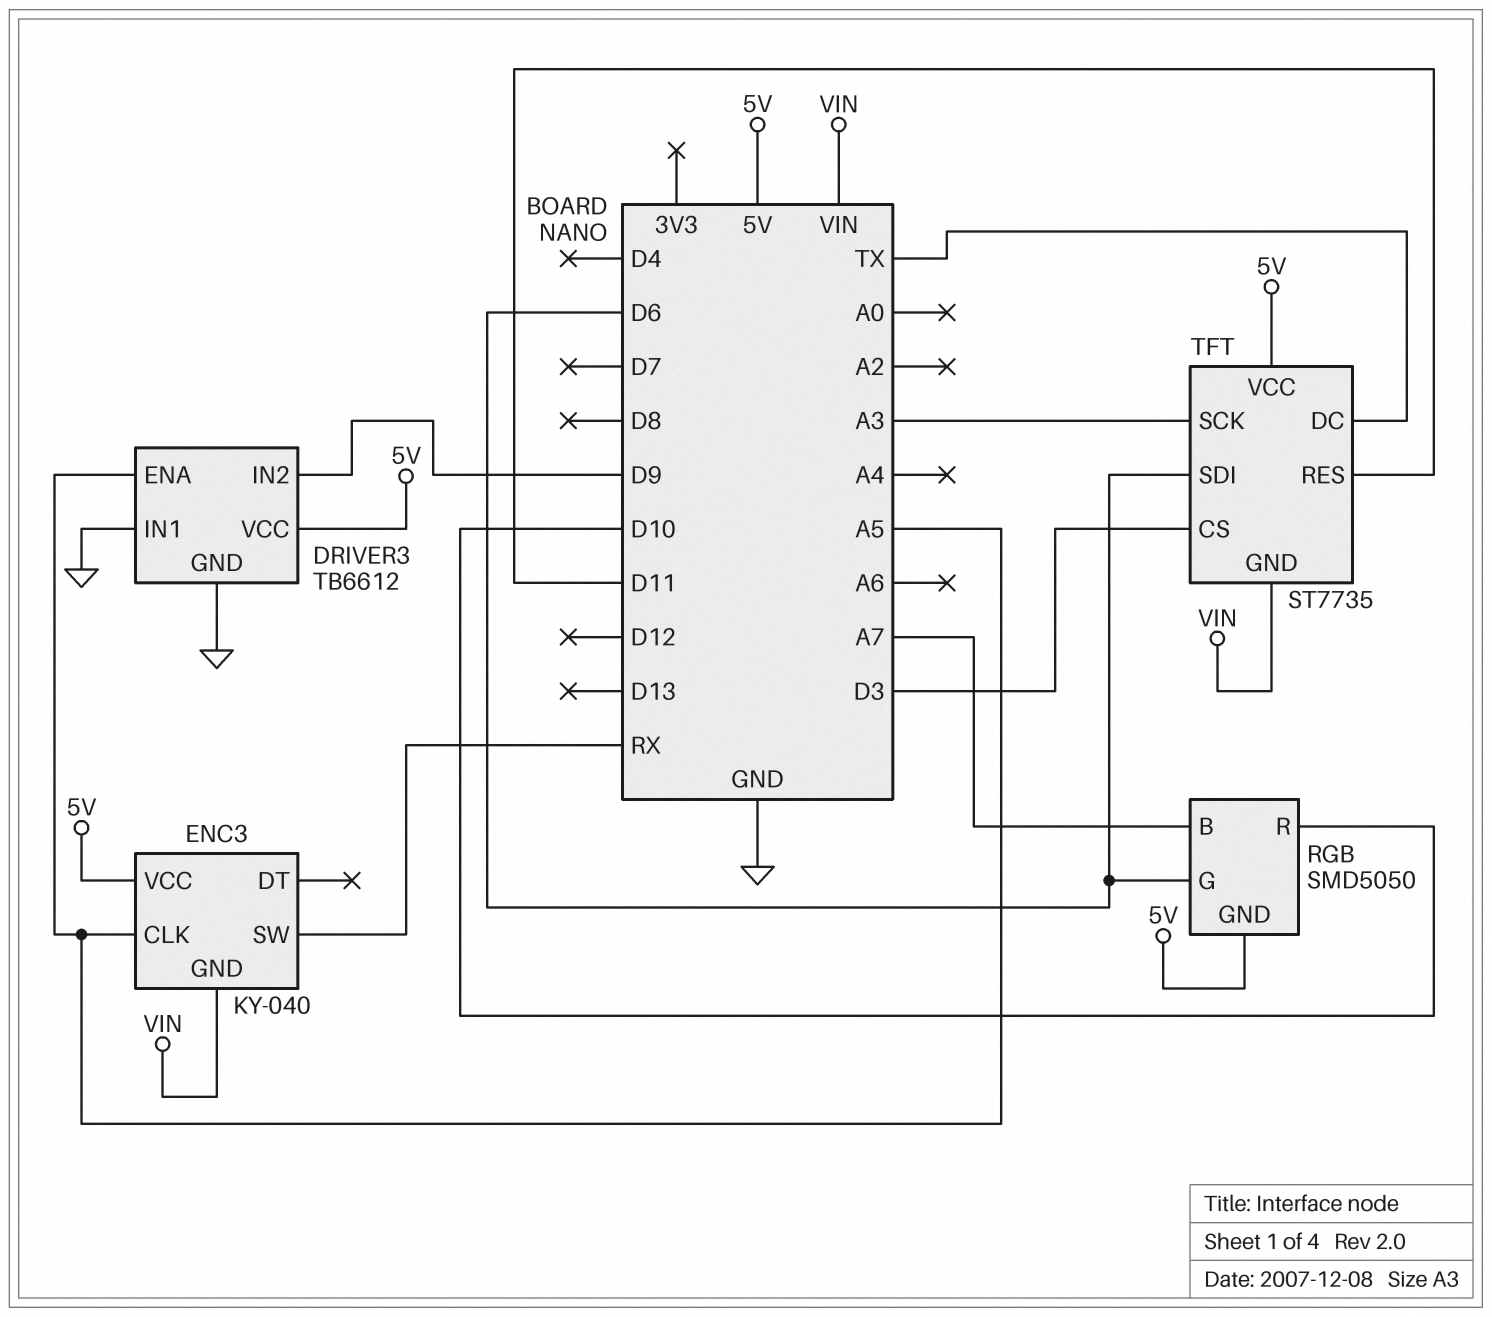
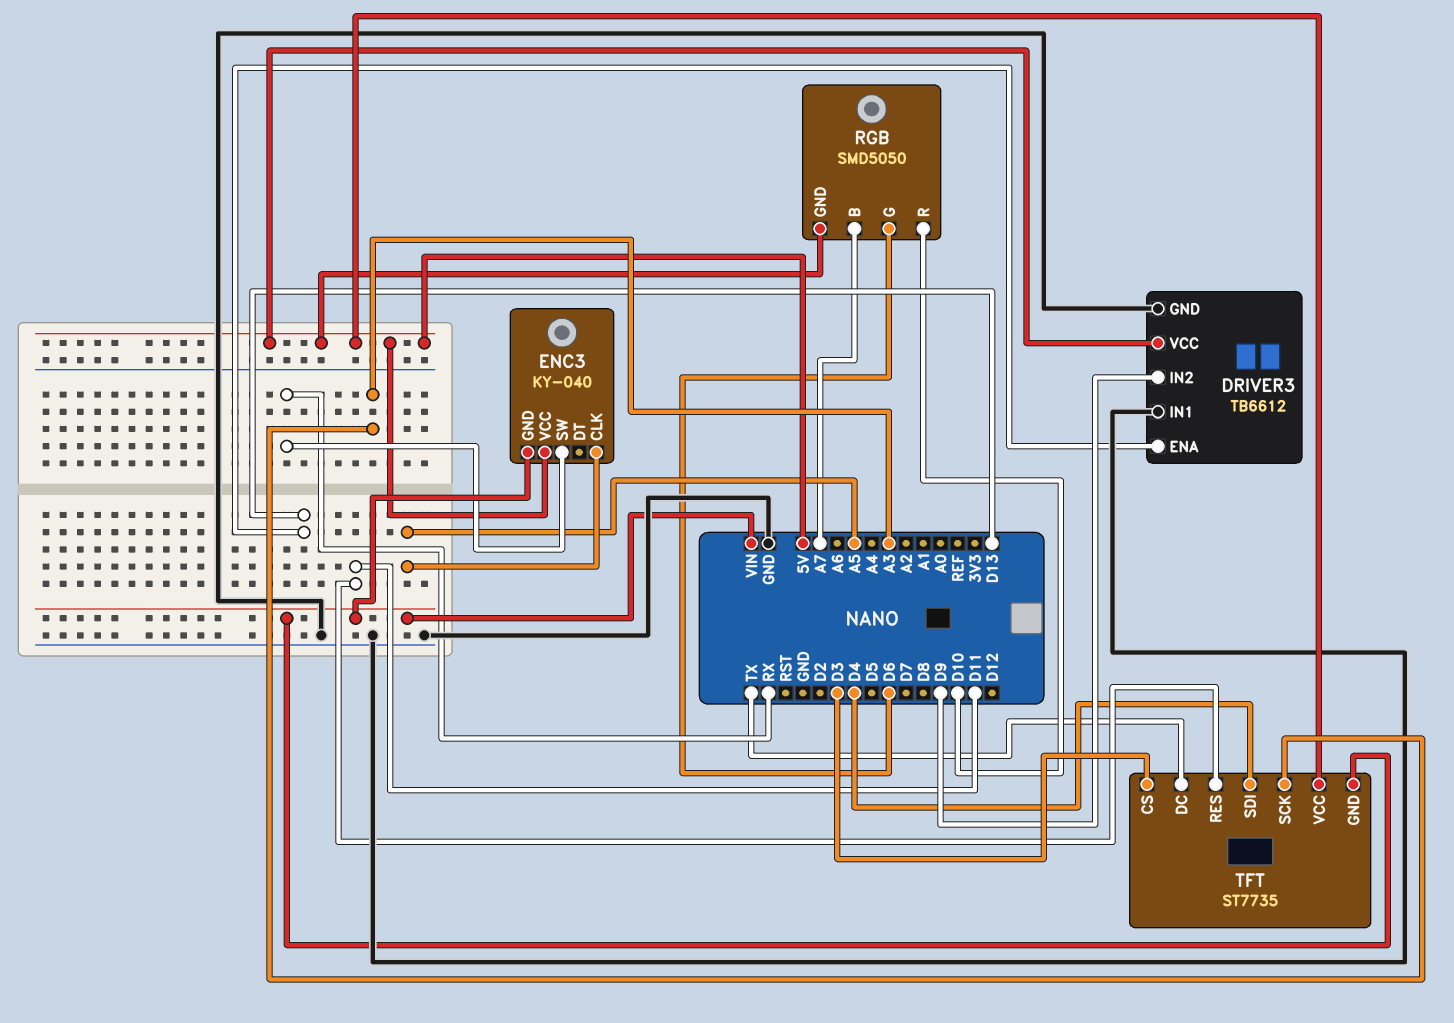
DRIVER3 pin ENA: A5 -> D13
TFT pin SDI: D6 -> D4

